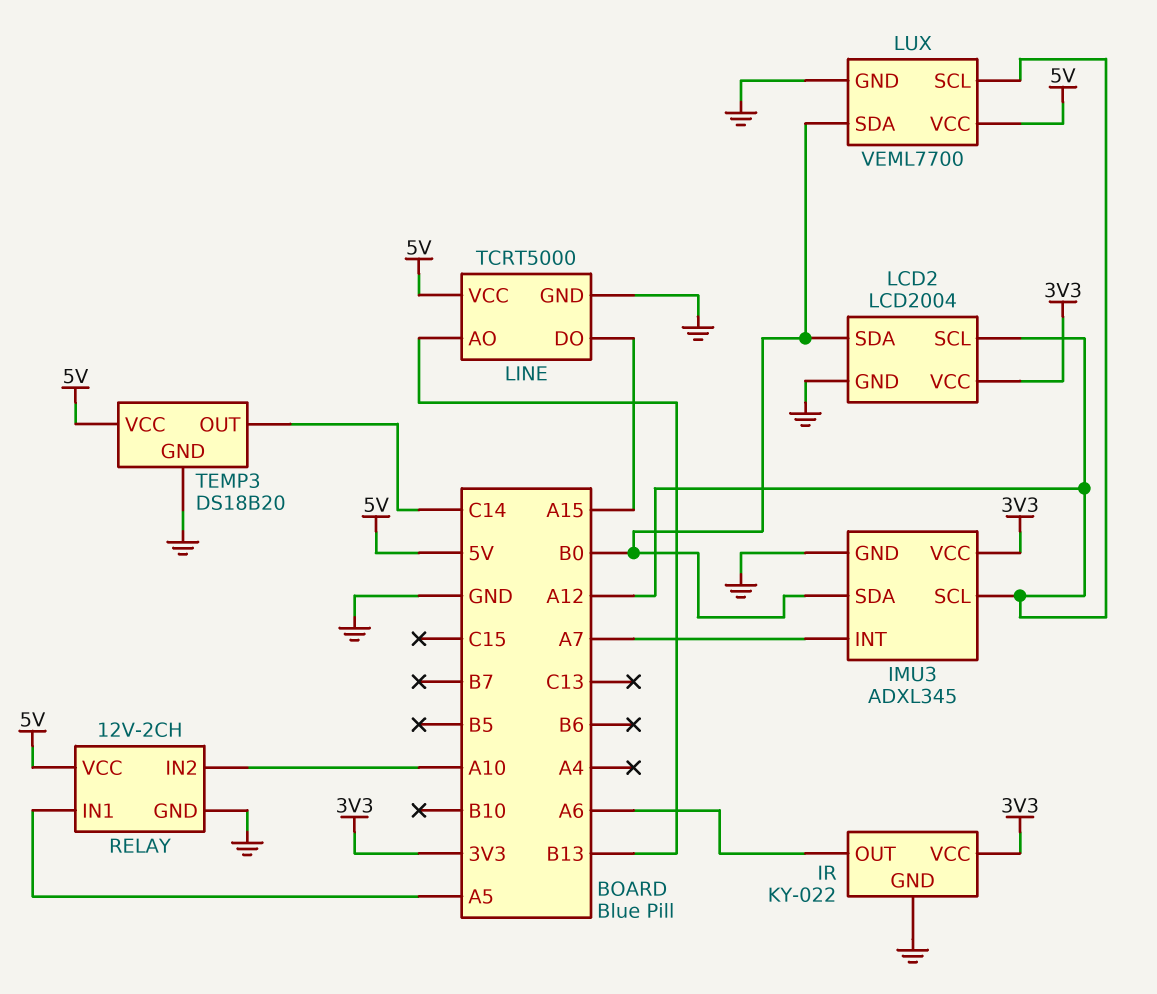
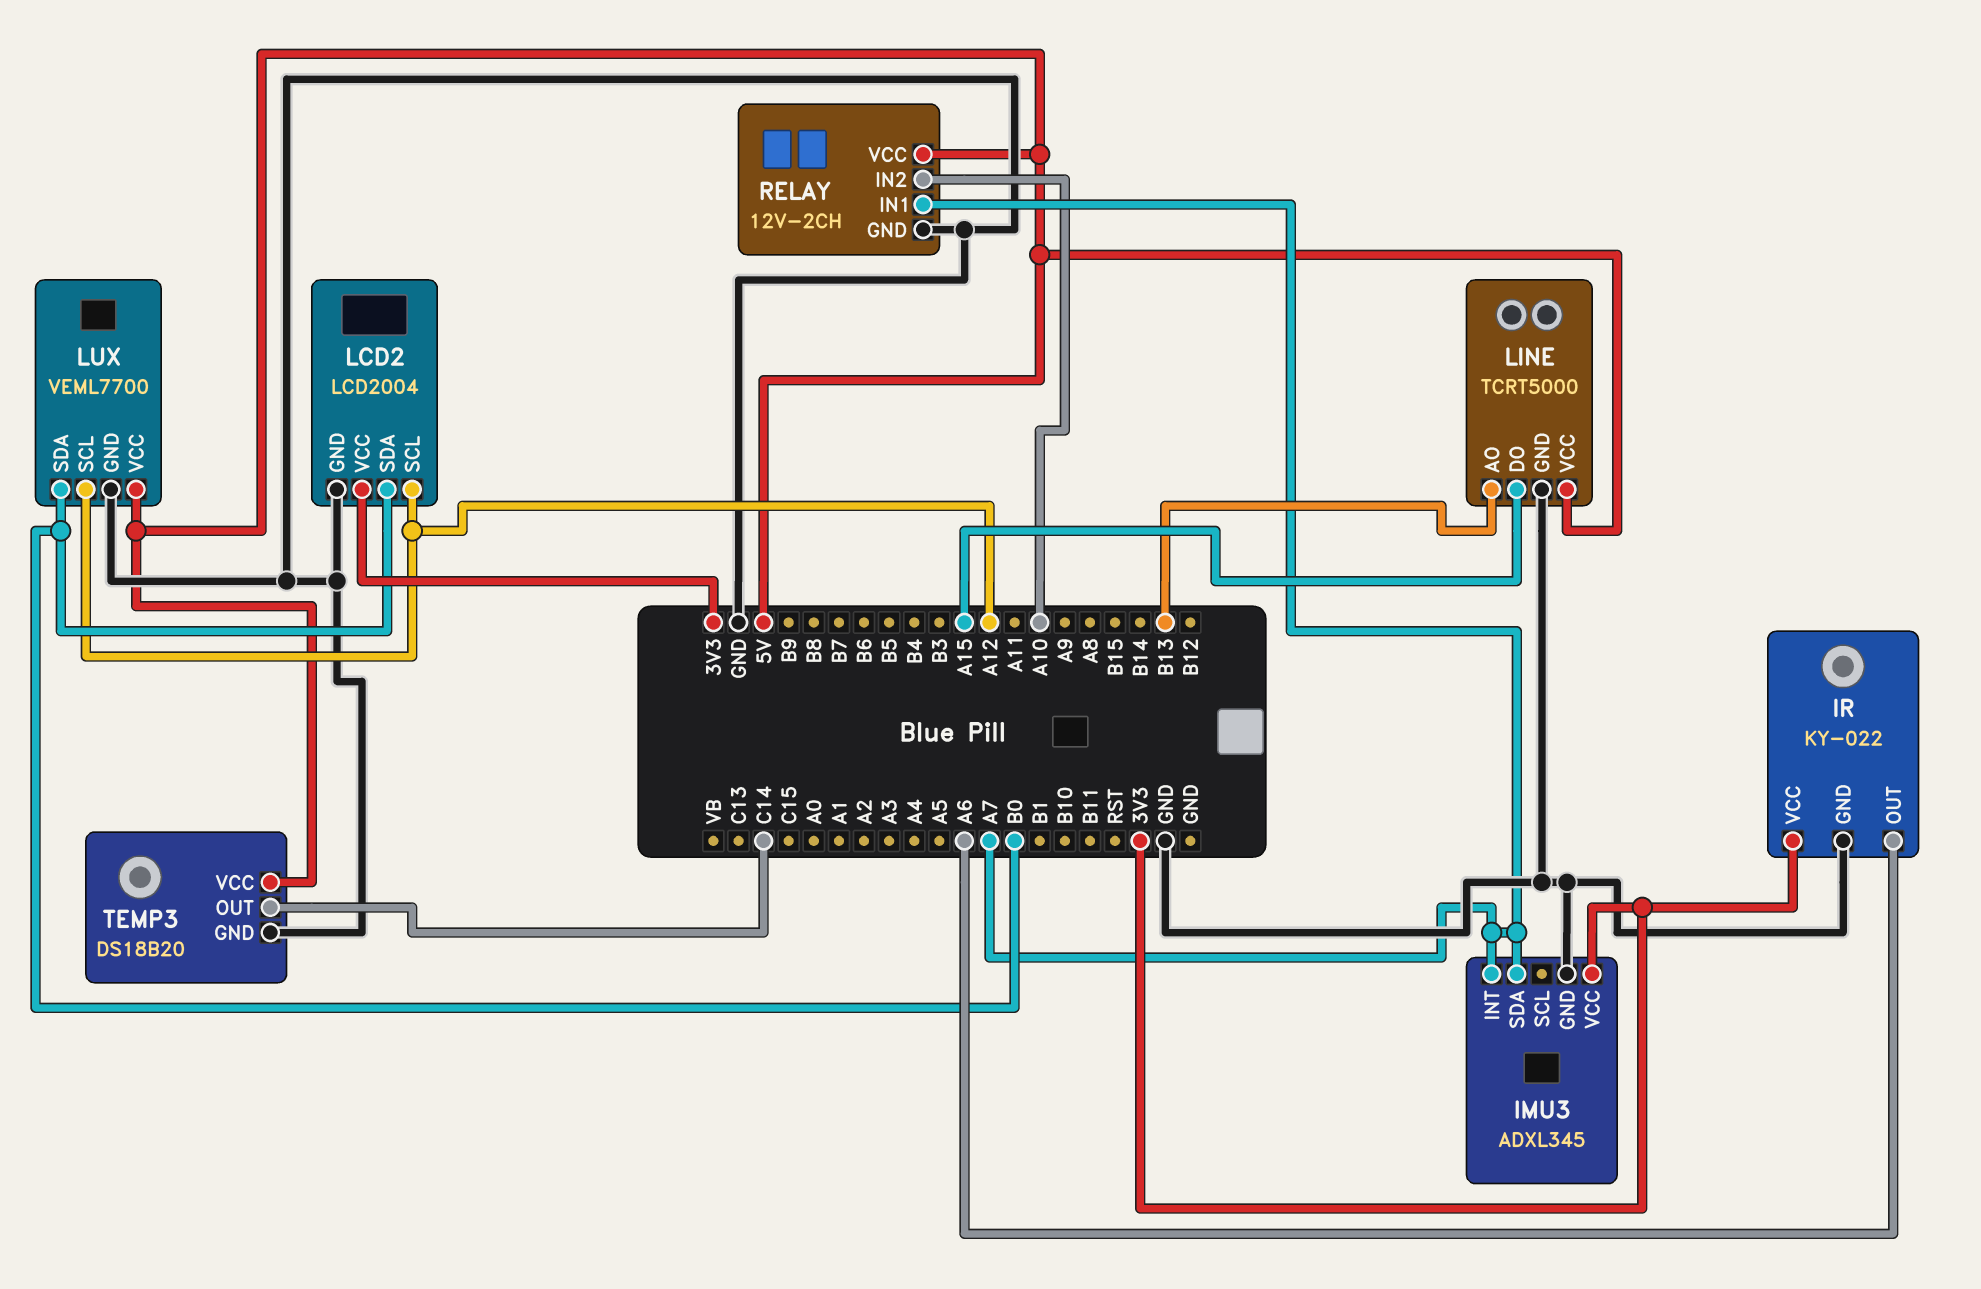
IMU3 pin SCL: A12 -> none
IMU3 pin SDA: B0 -> A7
RELAY pin IN1: A5 -> A7

